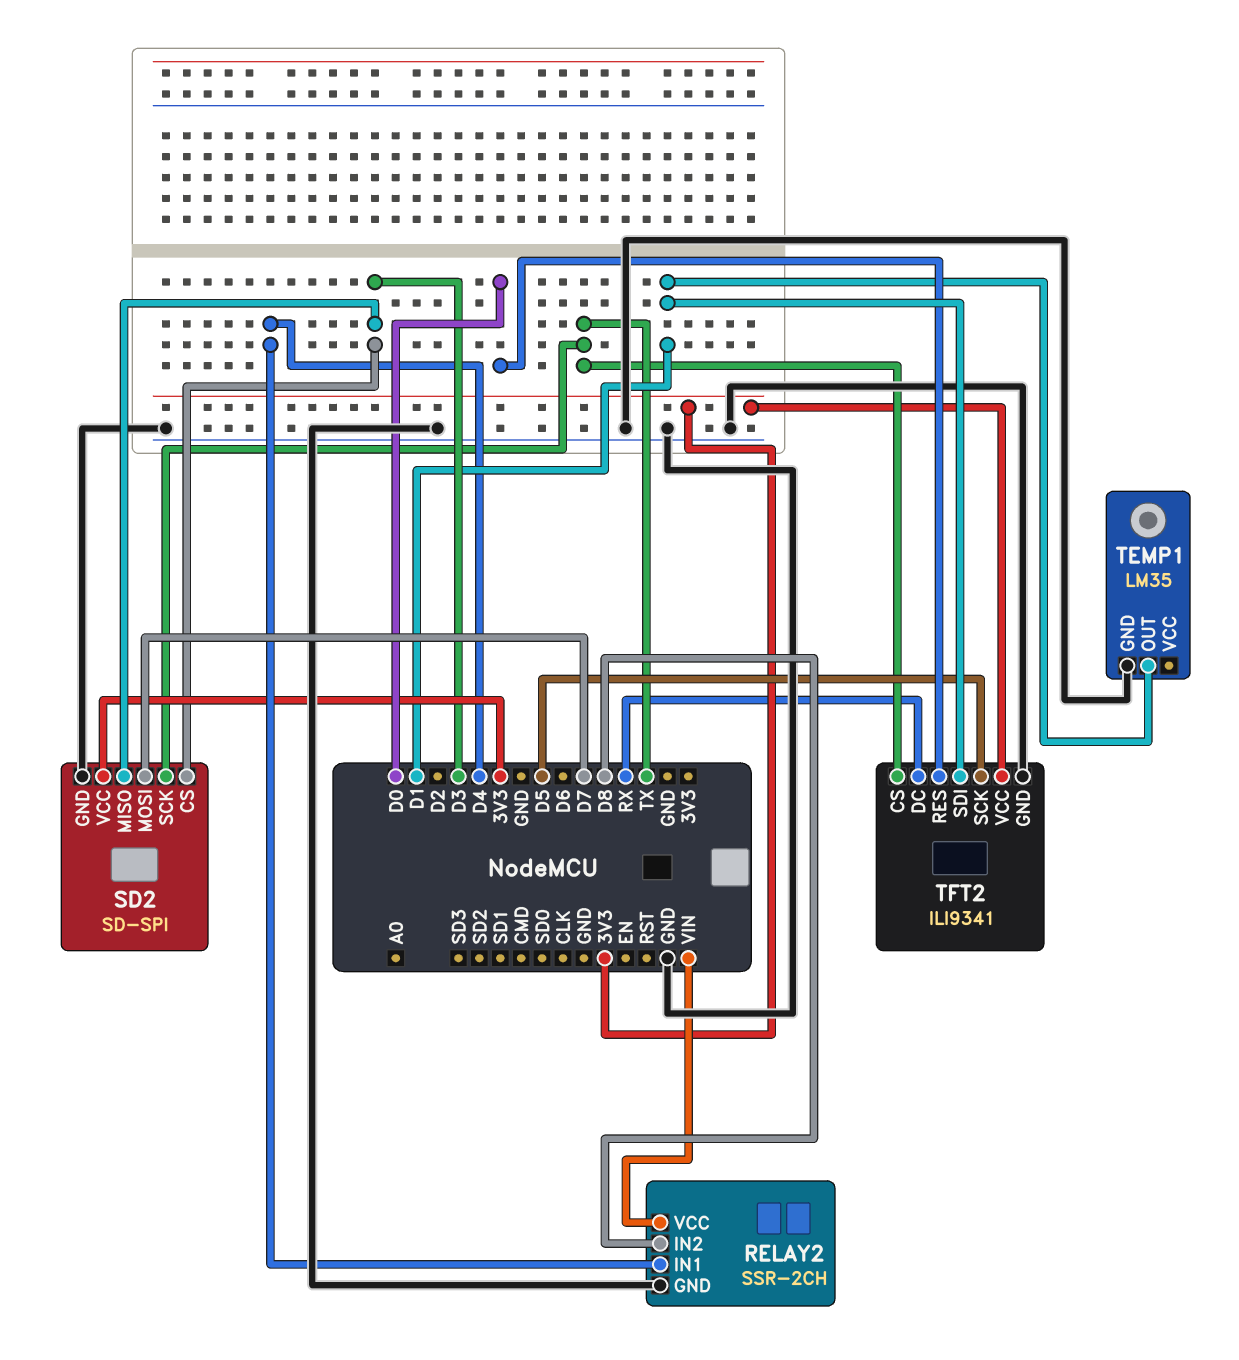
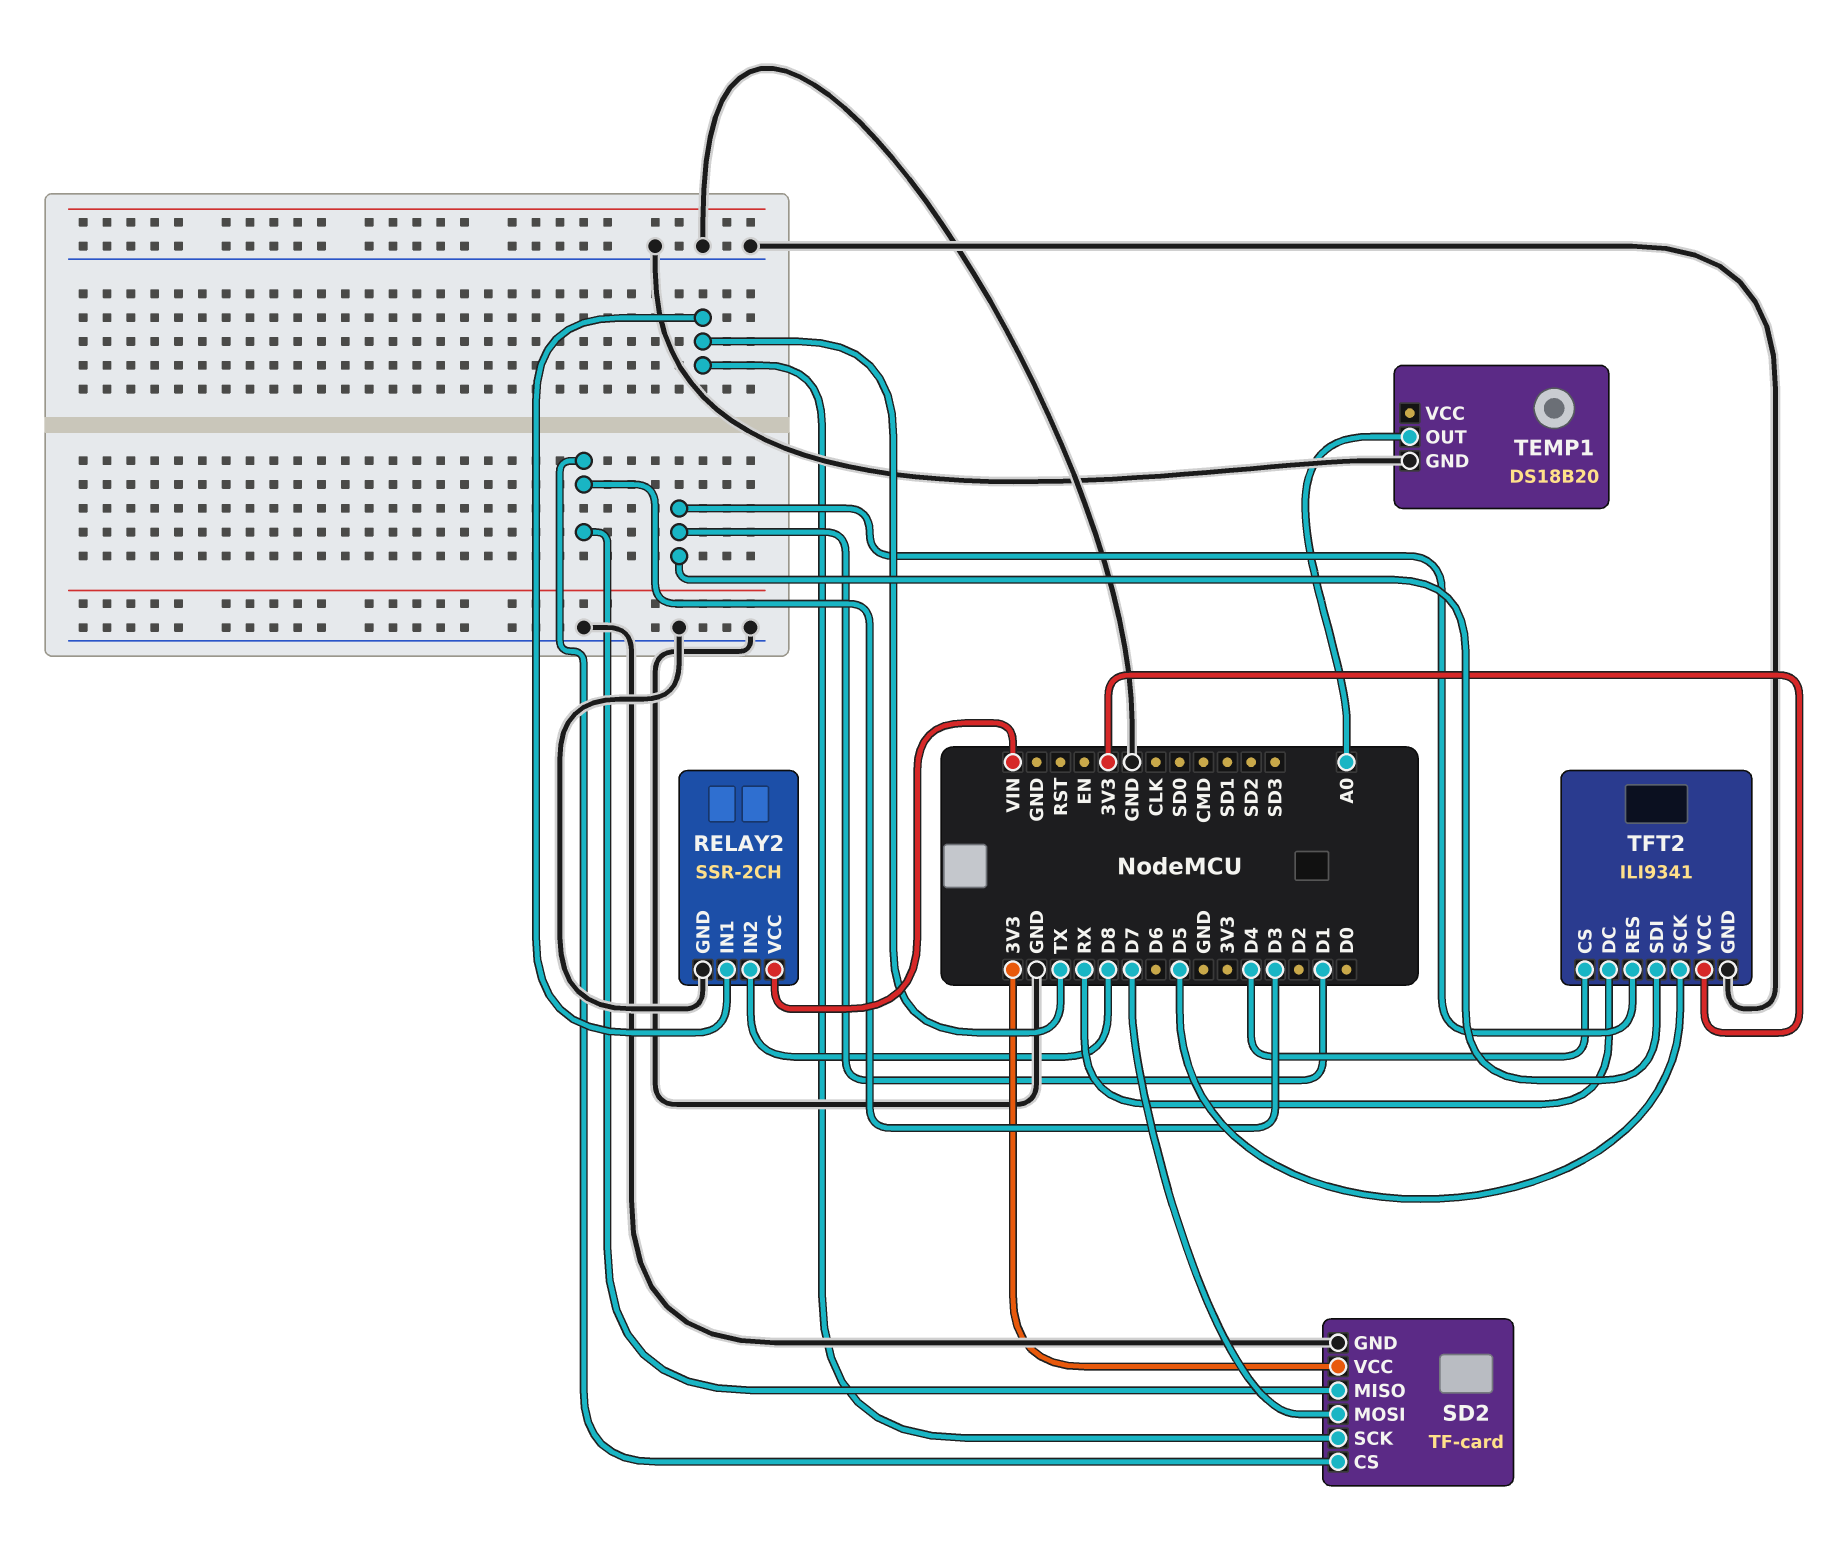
RELAY2 pin IN1: D4 -> TX
SD2: SD-SPI -> TF-card
TEMP1: LM35 -> DS18B20
TEMP1 pin OUT: D1 -> A0
TFT2 pin CS: TX -> D4
TFT2 pin RES: D0 -> D1

